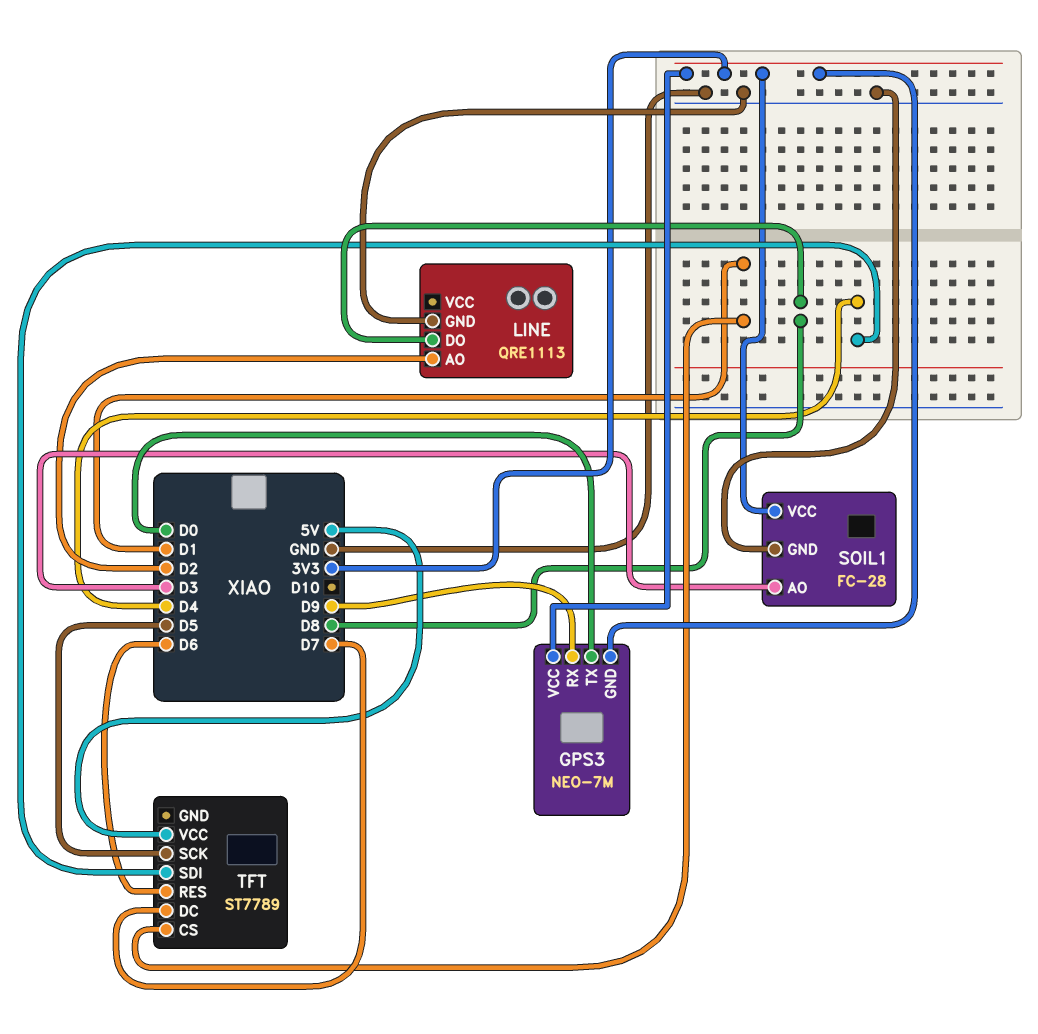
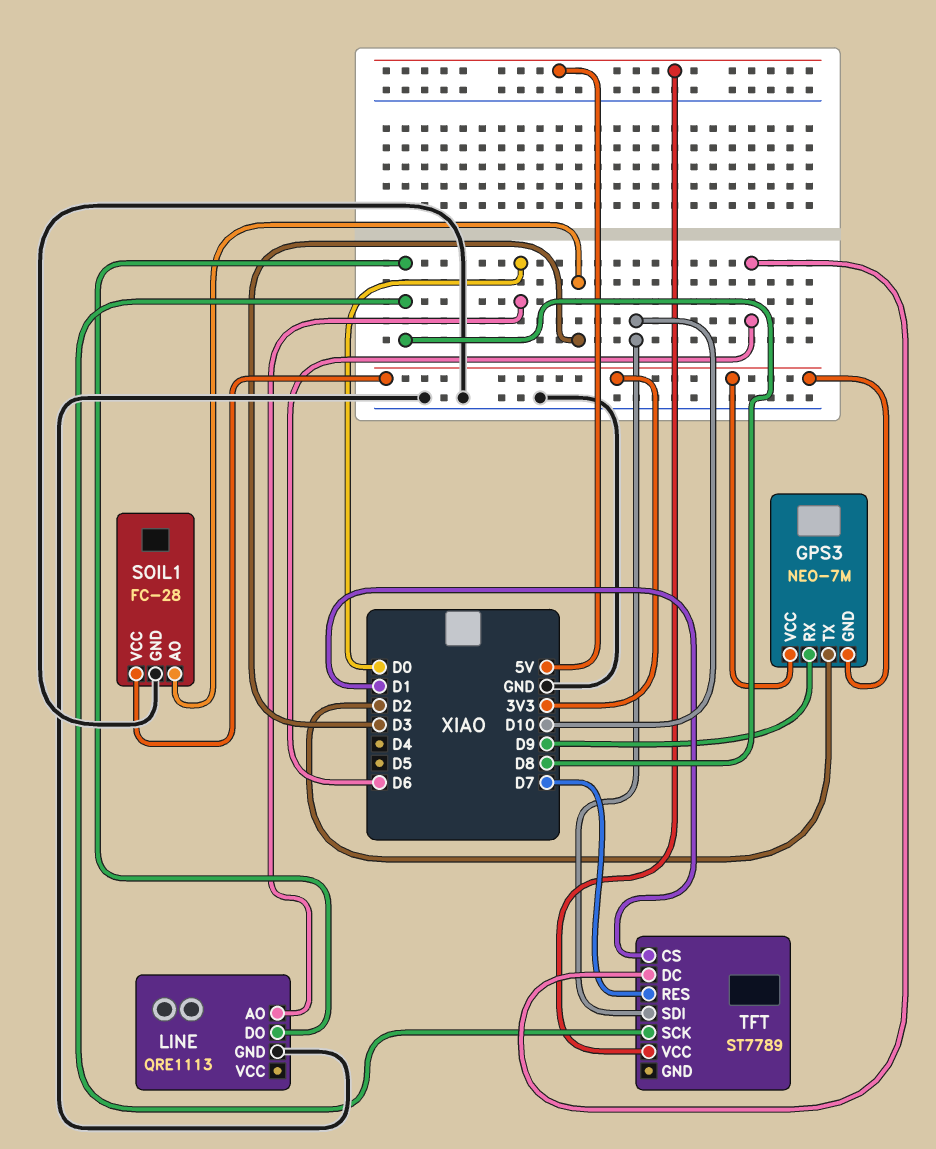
GPS3 pin TX: D0 -> D2
LINE pin AO: D2 -> D0
TFT pin DC: D7 -> D6
TFT pin RES: D6 -> D7
TFT pin SCK: D5 -> D8
TFT pin SDI: D4 -> D10

